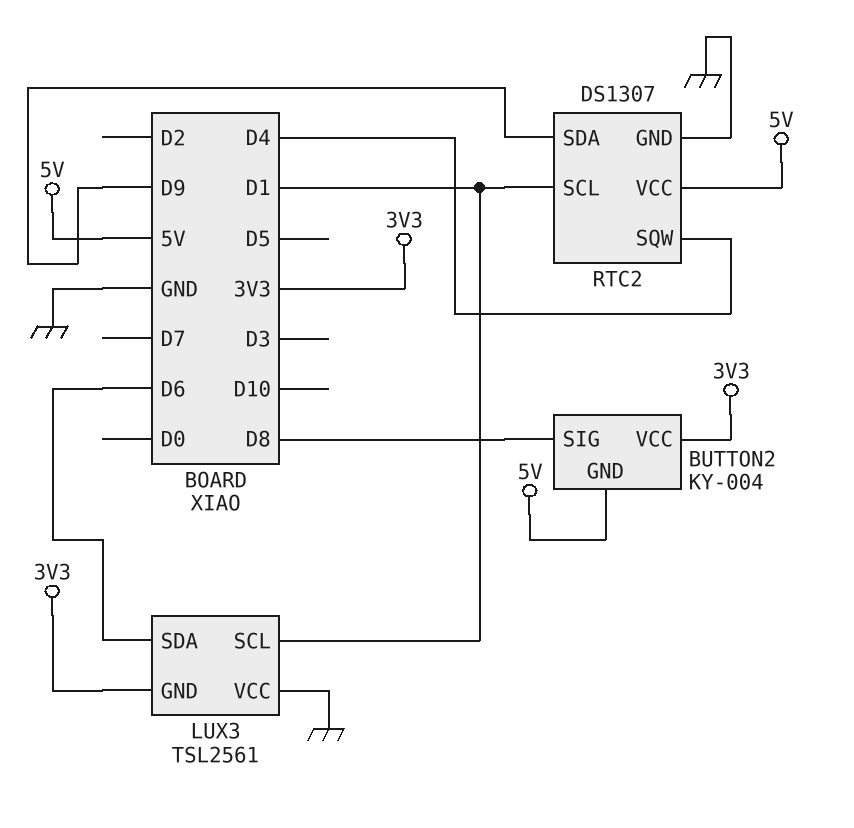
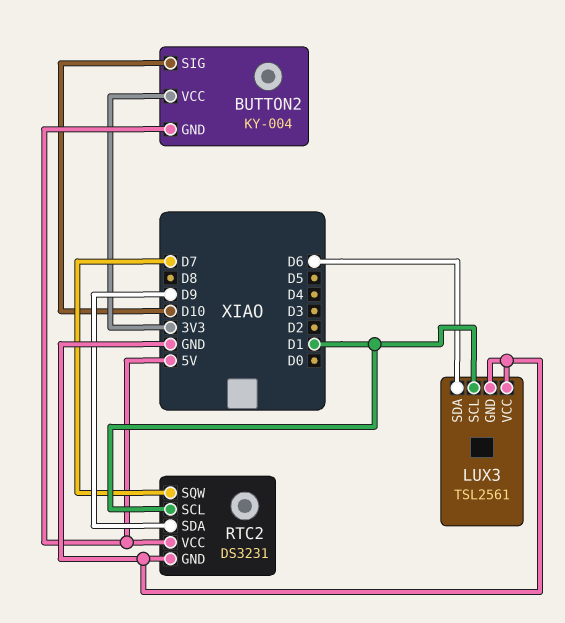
BUTTON2 pin SIG: D8 -> D10
LUX3 pin GND: 3V3 -> GND
RTC2: DS1307 -> DS3231
RTC2 pin SQW: D4 -> D7

